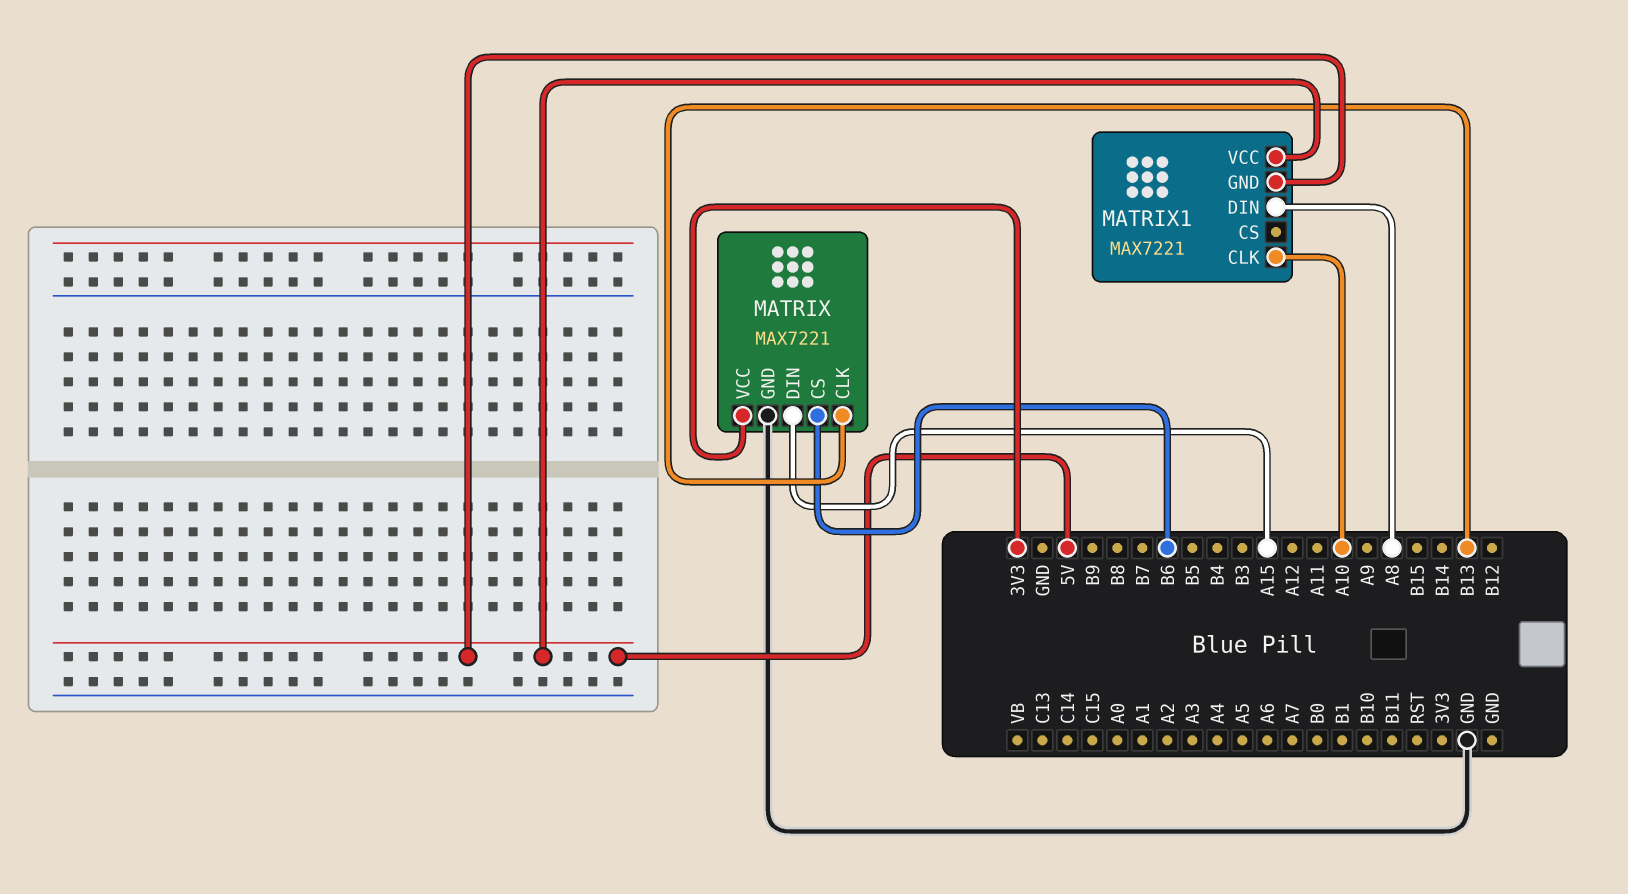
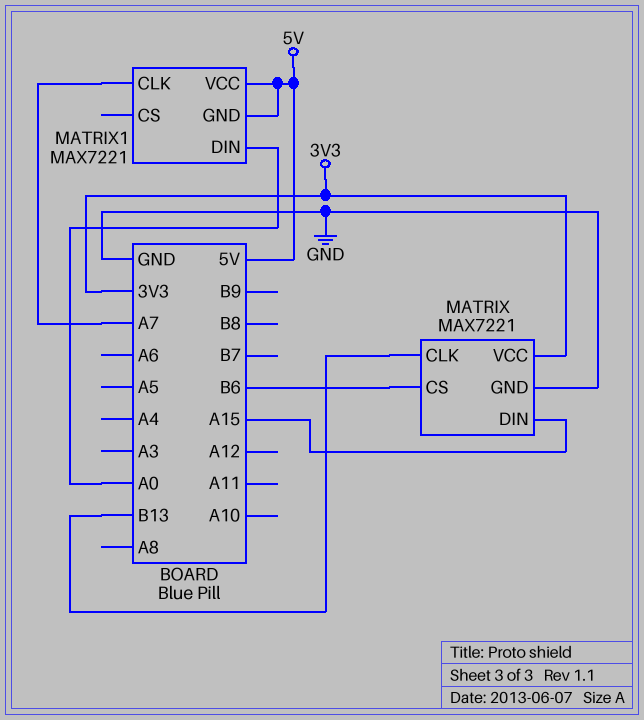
MATRIX1 pin CLK: A10 -> A7
MATRIX1 pin DIN: A8 -> A0

